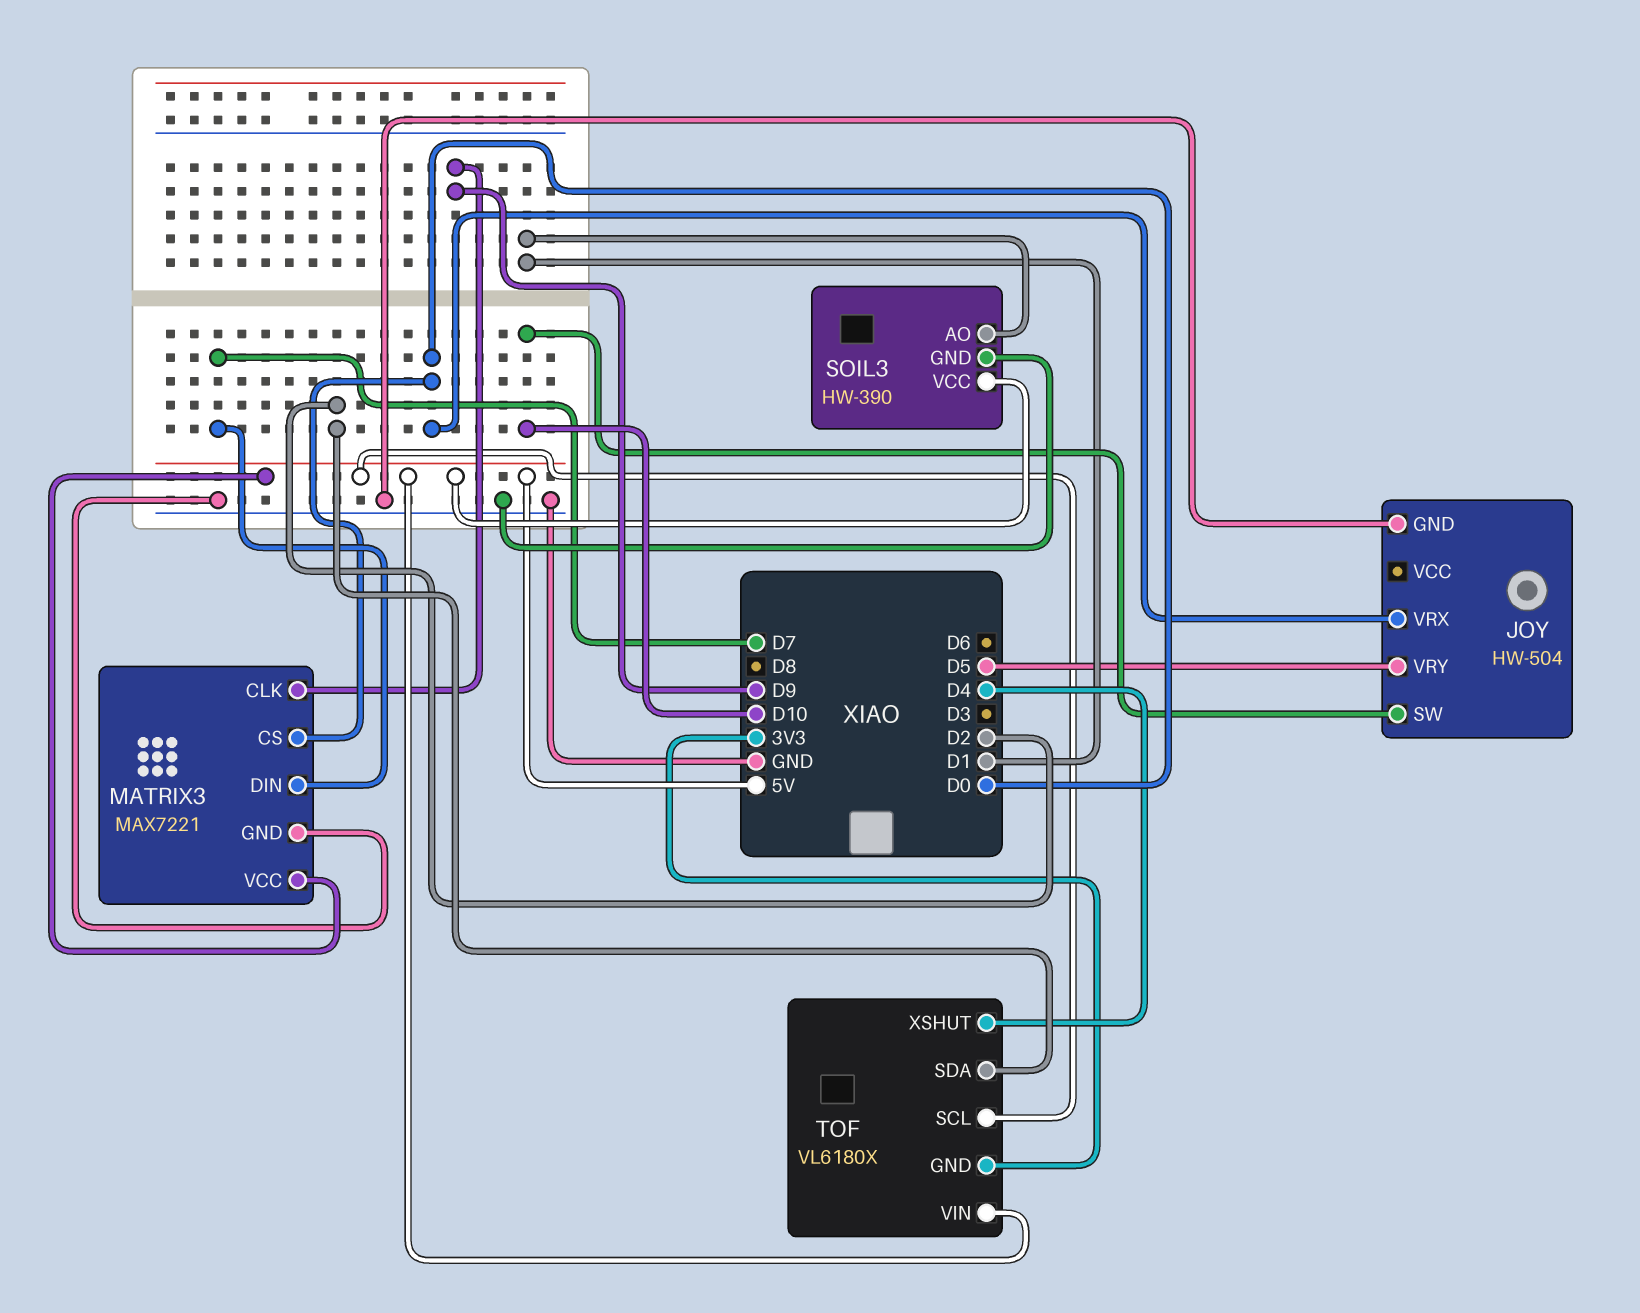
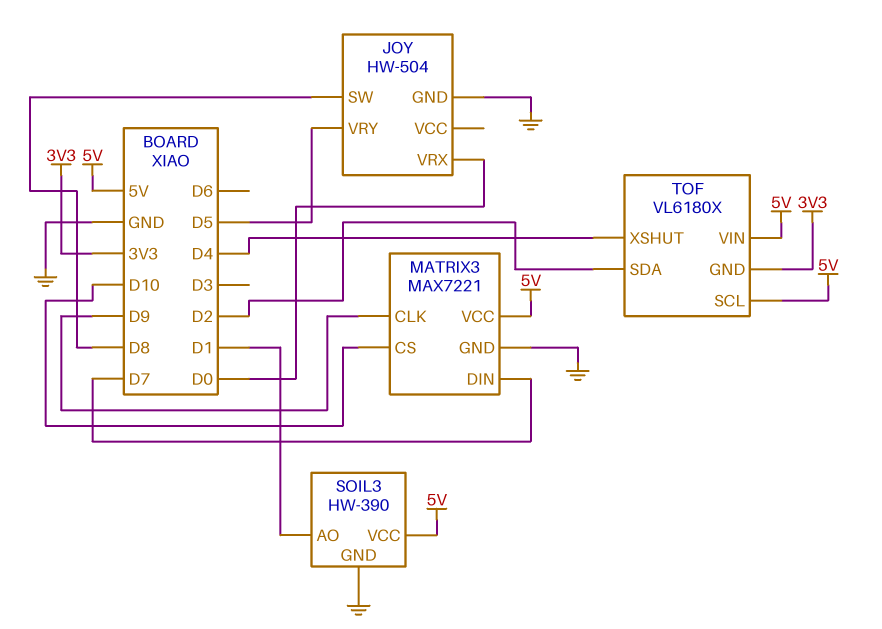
JOY pin SW: D10 -> D8
MATRIX3 pin CS: D0 -> D10

